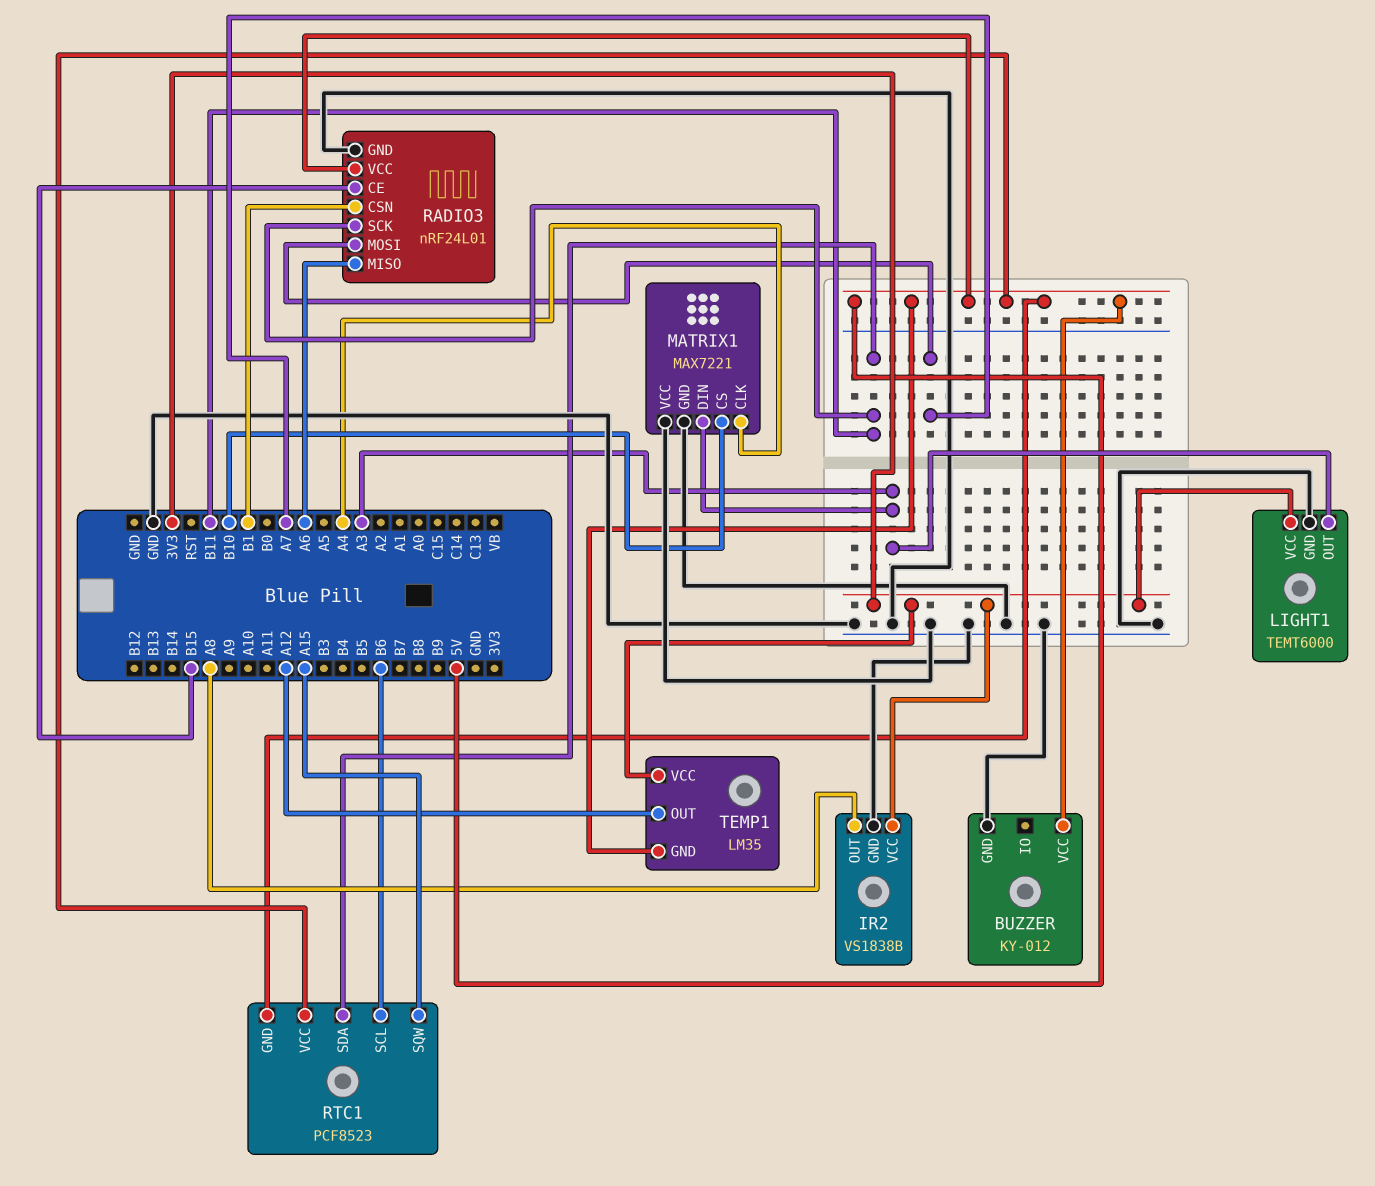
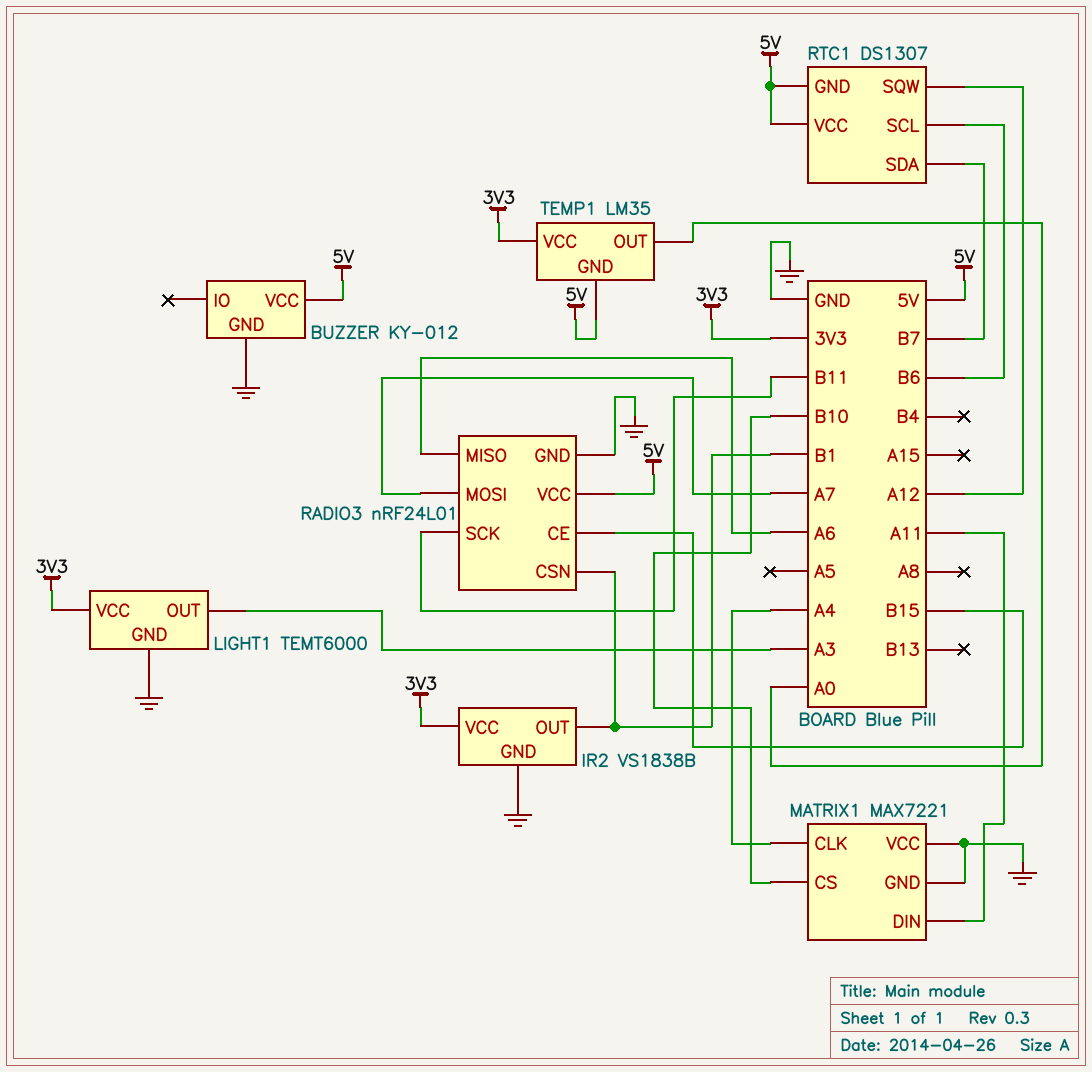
IR2 pin OUT: A8 -> B1
MATRIX1 pin DIN: A3 -> A11
RTC1: PCF8523 -> DS1307
RTC1 pin SDA: B11 -> B7
RTC1 pin SQW: A15 -> A12
TEMP1 pin OUT: A12 -> A0

